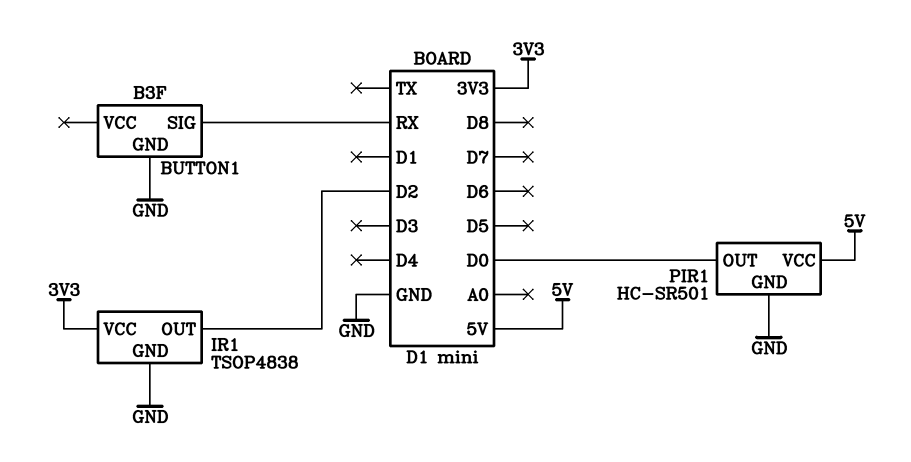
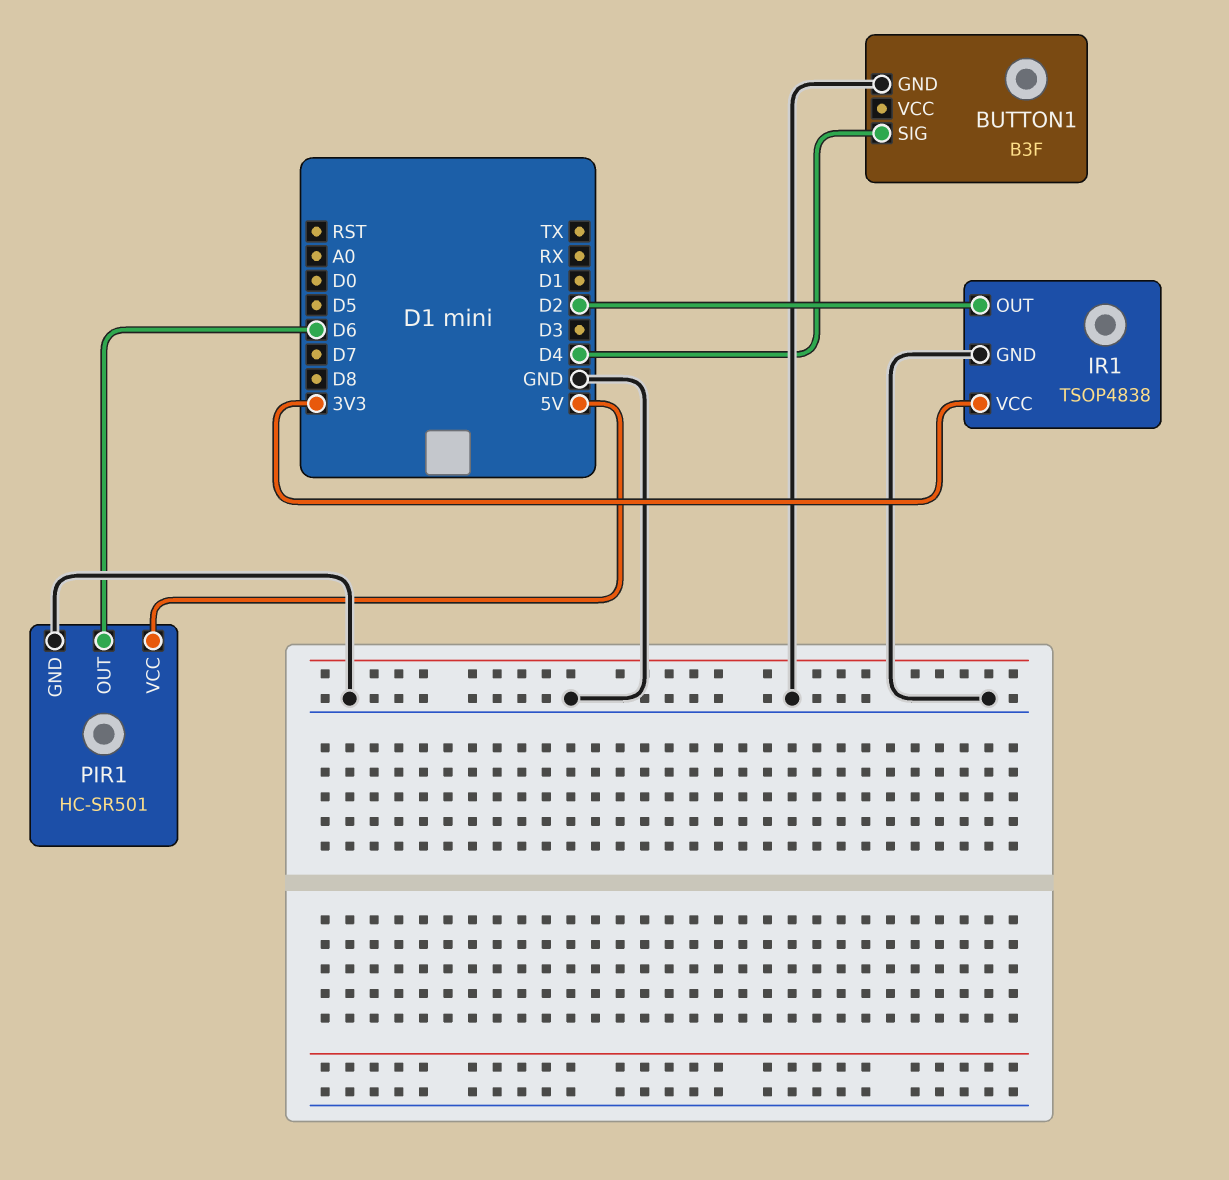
BUTTON1 pin SIG: RX -> D4
PIR1 pin OUT: D0 -> D6

